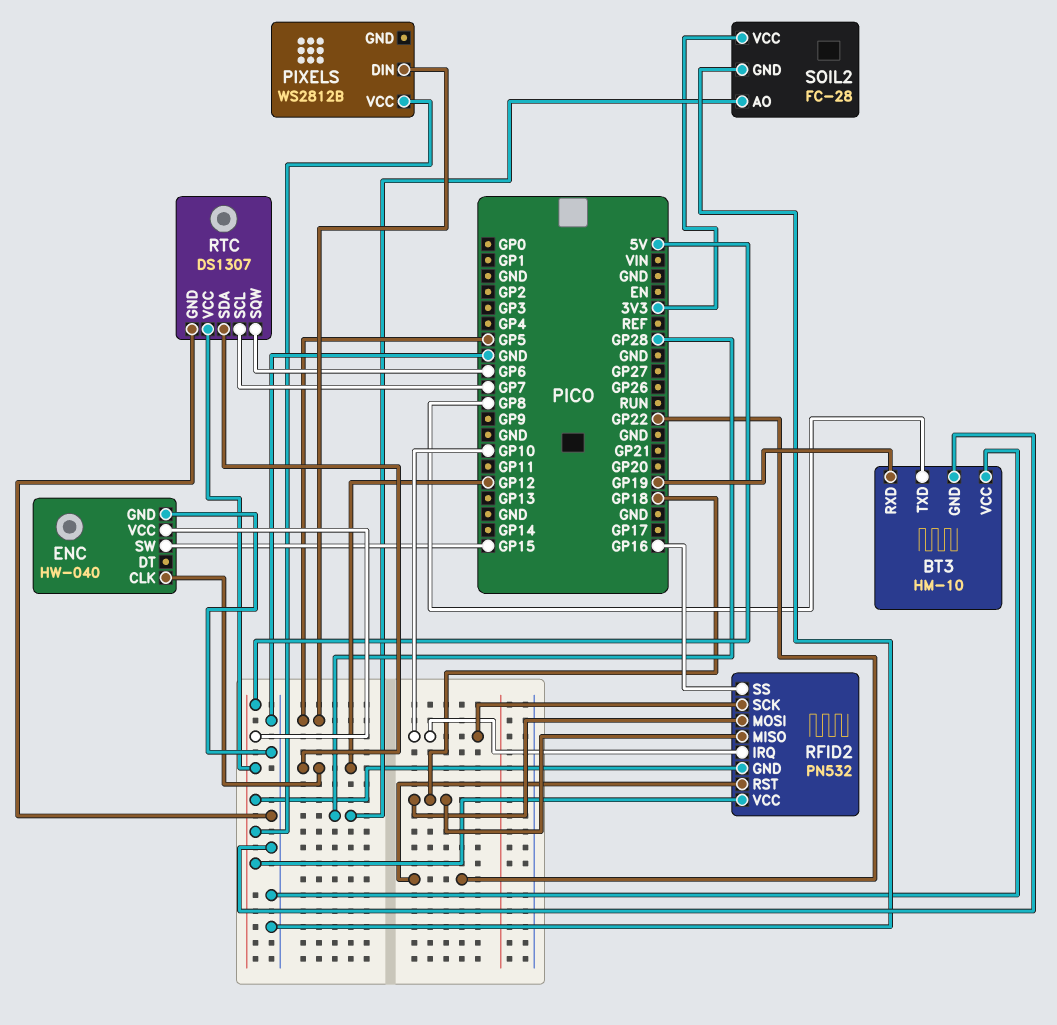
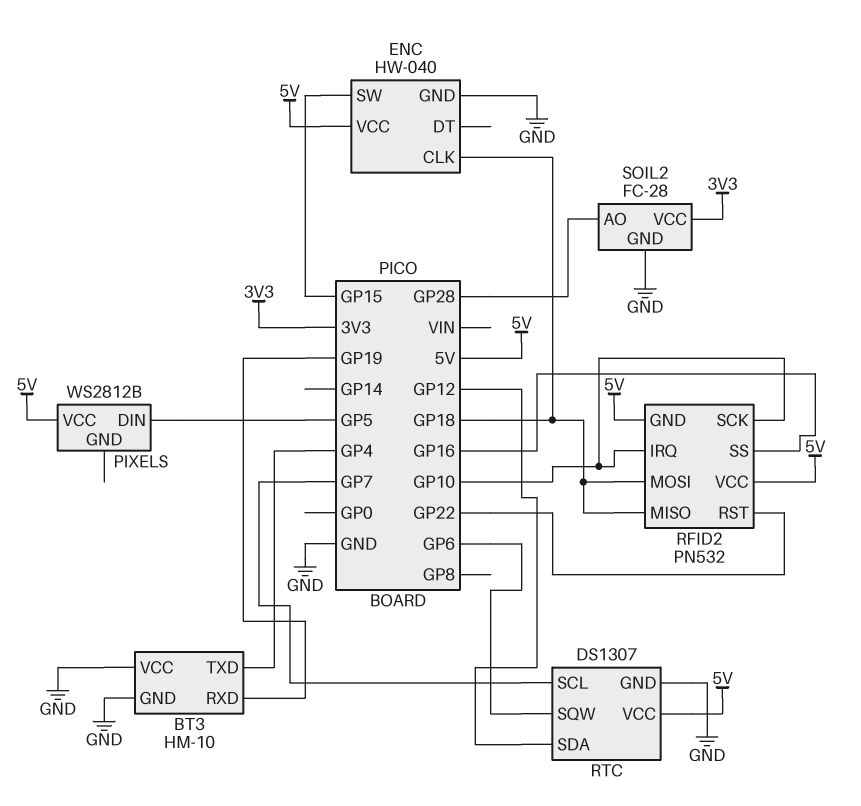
BT3 pin TXD: GP8 -> GP4
ENC pin CLK: GP12 -> GP18

